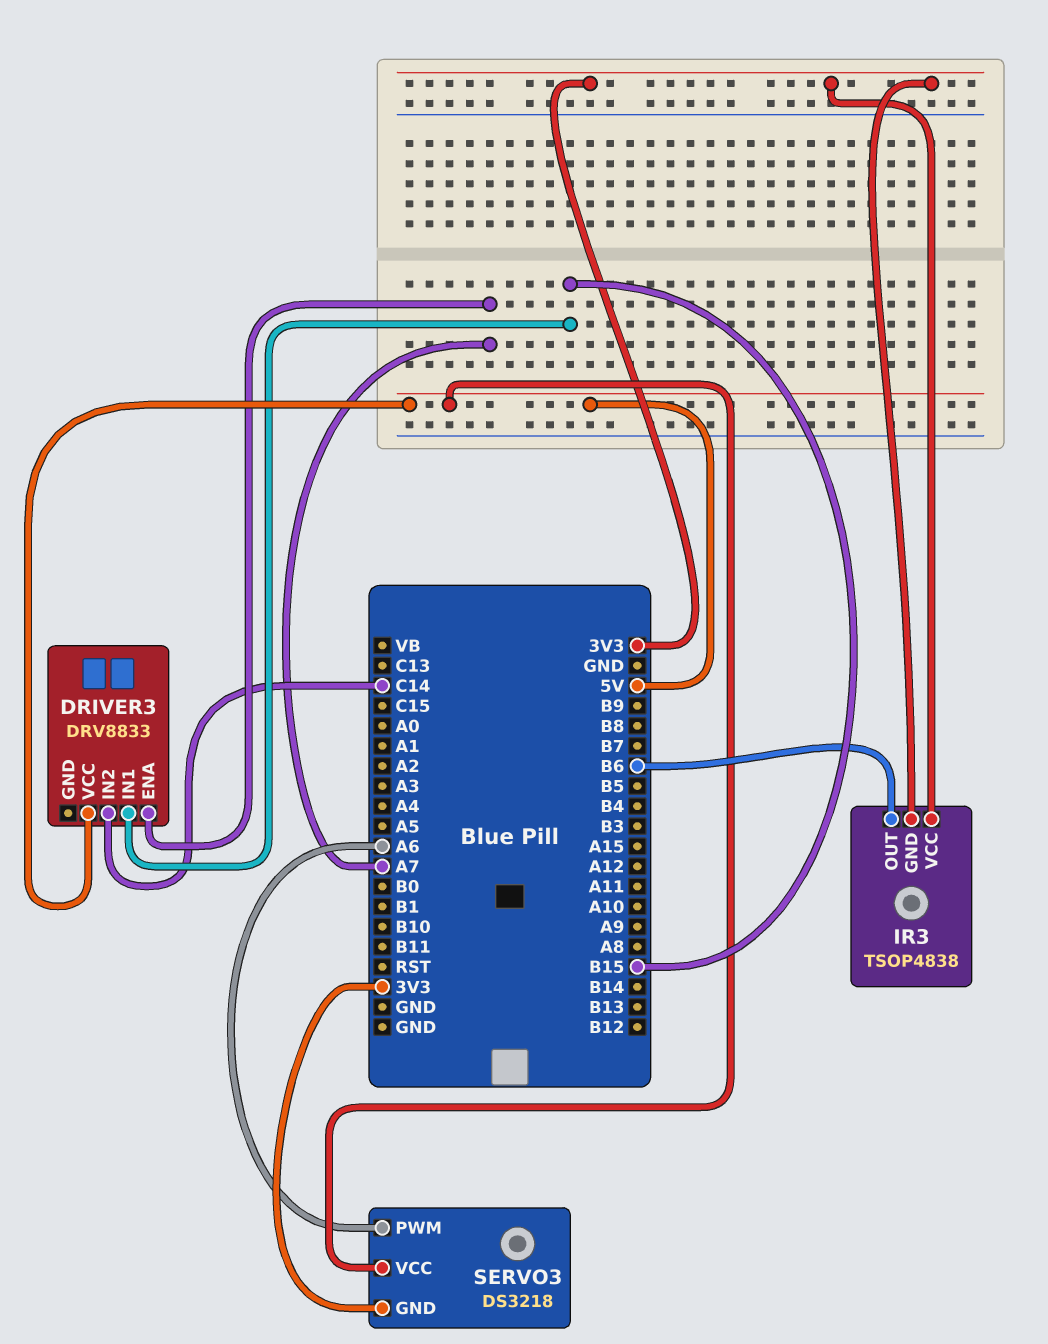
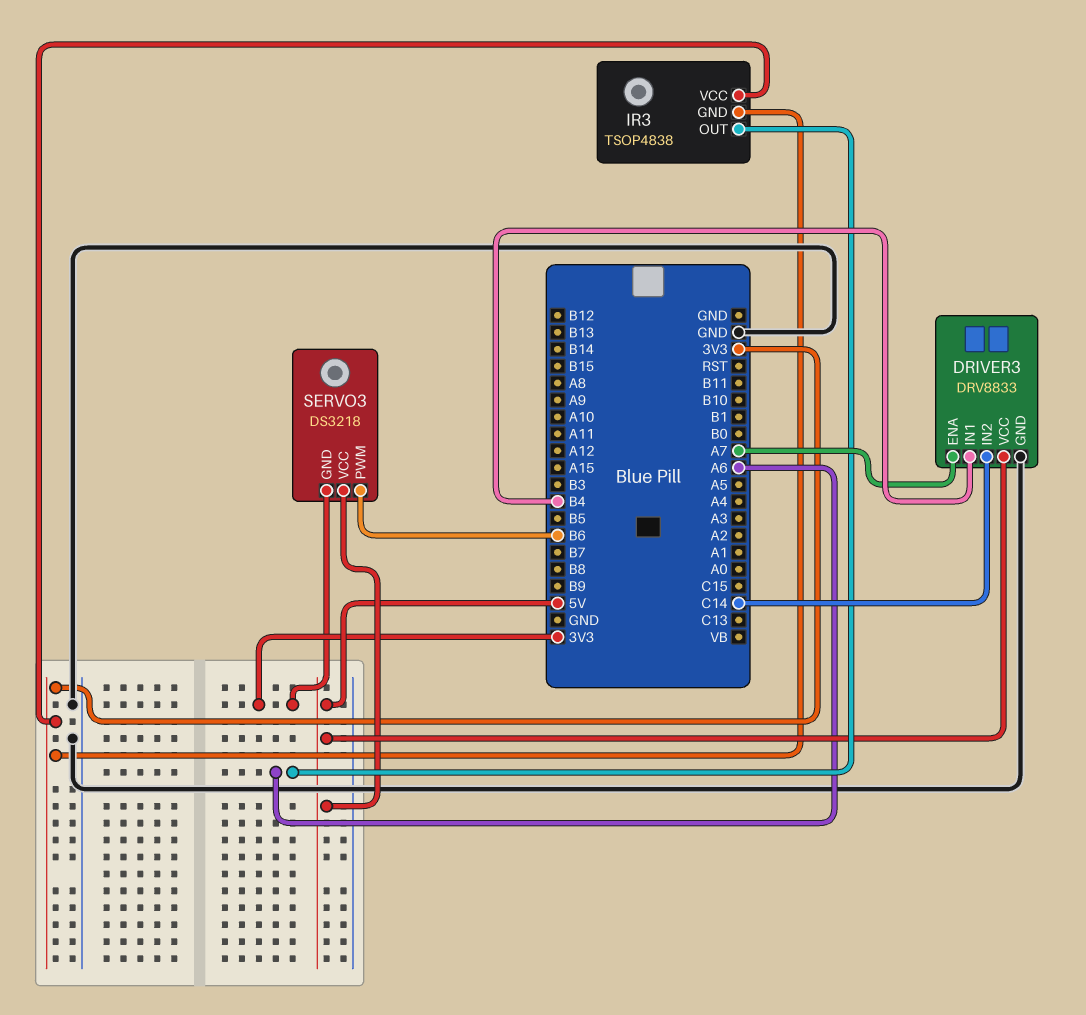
DRIVER3 pin GND: none -> GND
DRIVER3 pin IN1: B15 -> B4
IR3 pin OUT: B6 -> A6
SERVO3 pin PWM: A6 -> B6

